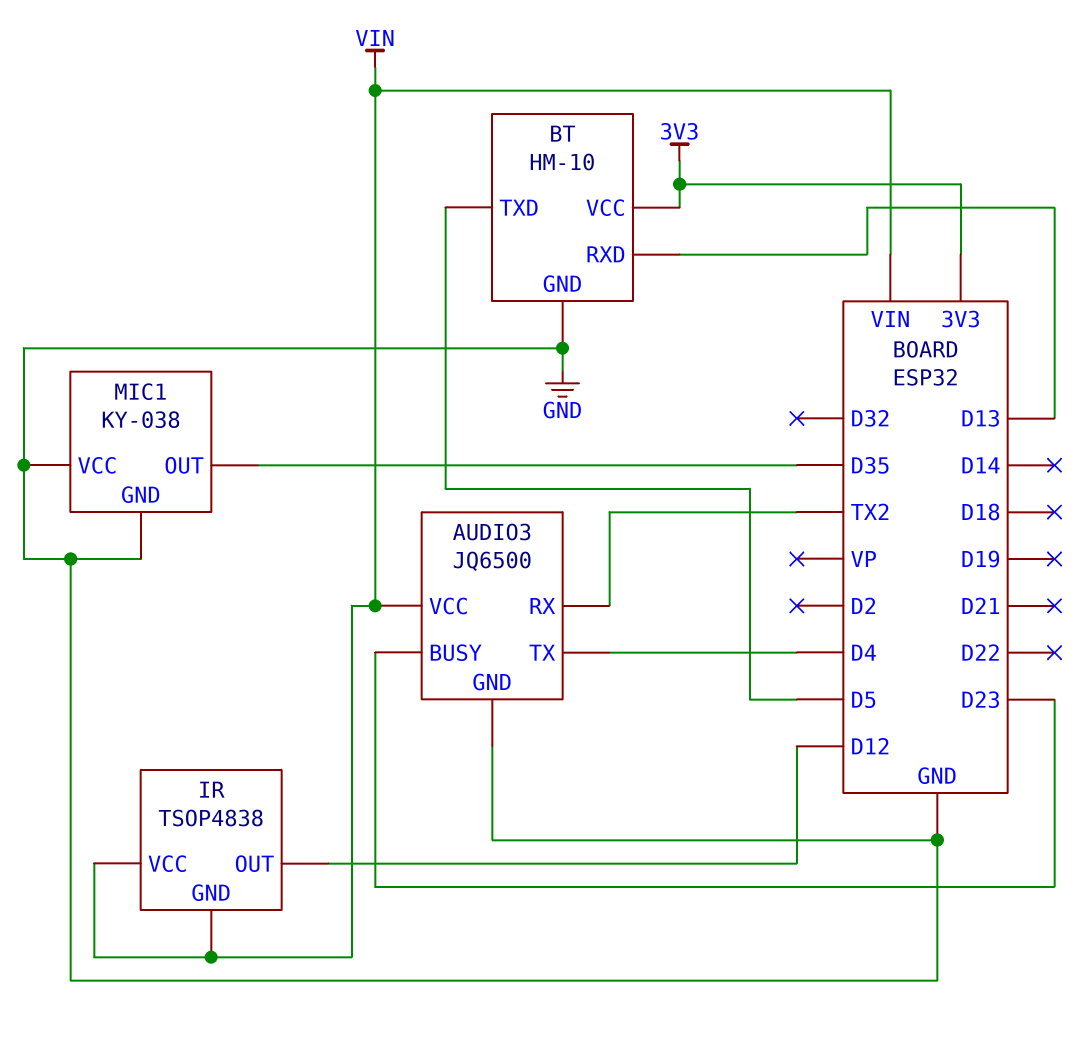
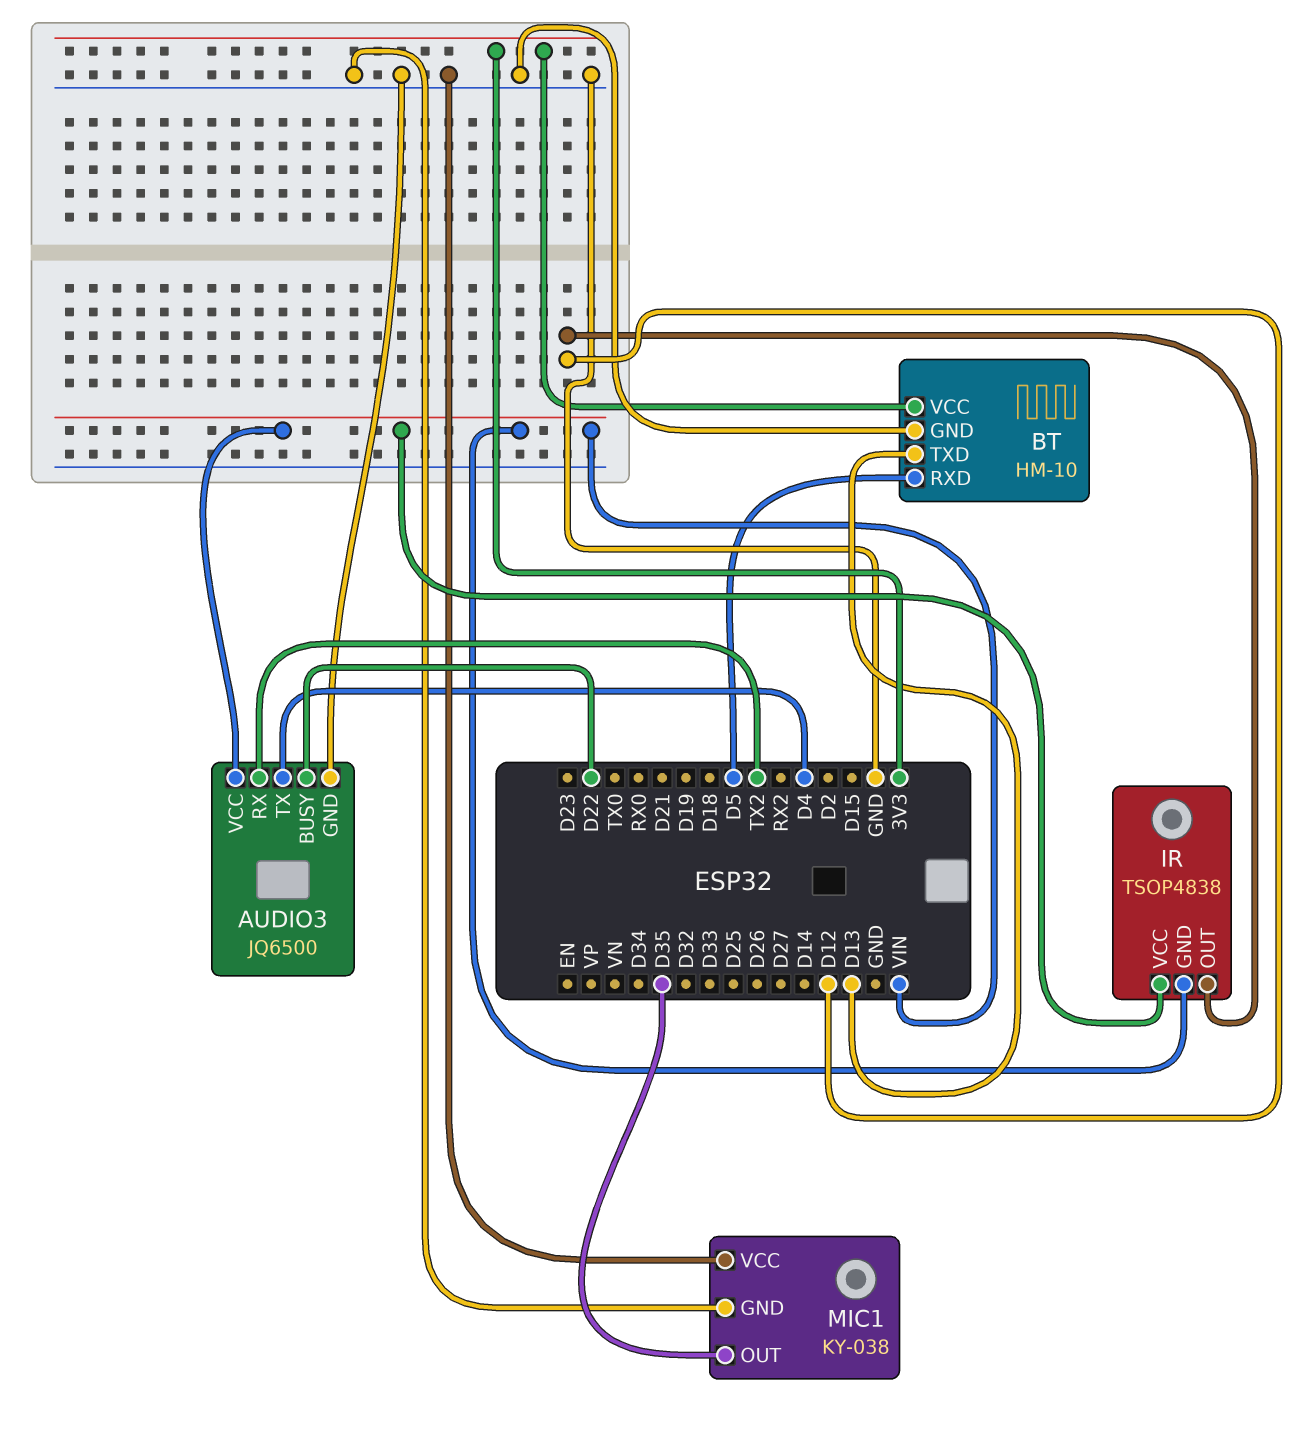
AUDIO3 pin BUSY: D23 -> D22
BT pin RXD: D13 -> D5
BT pin TXD: D5 -> D13

